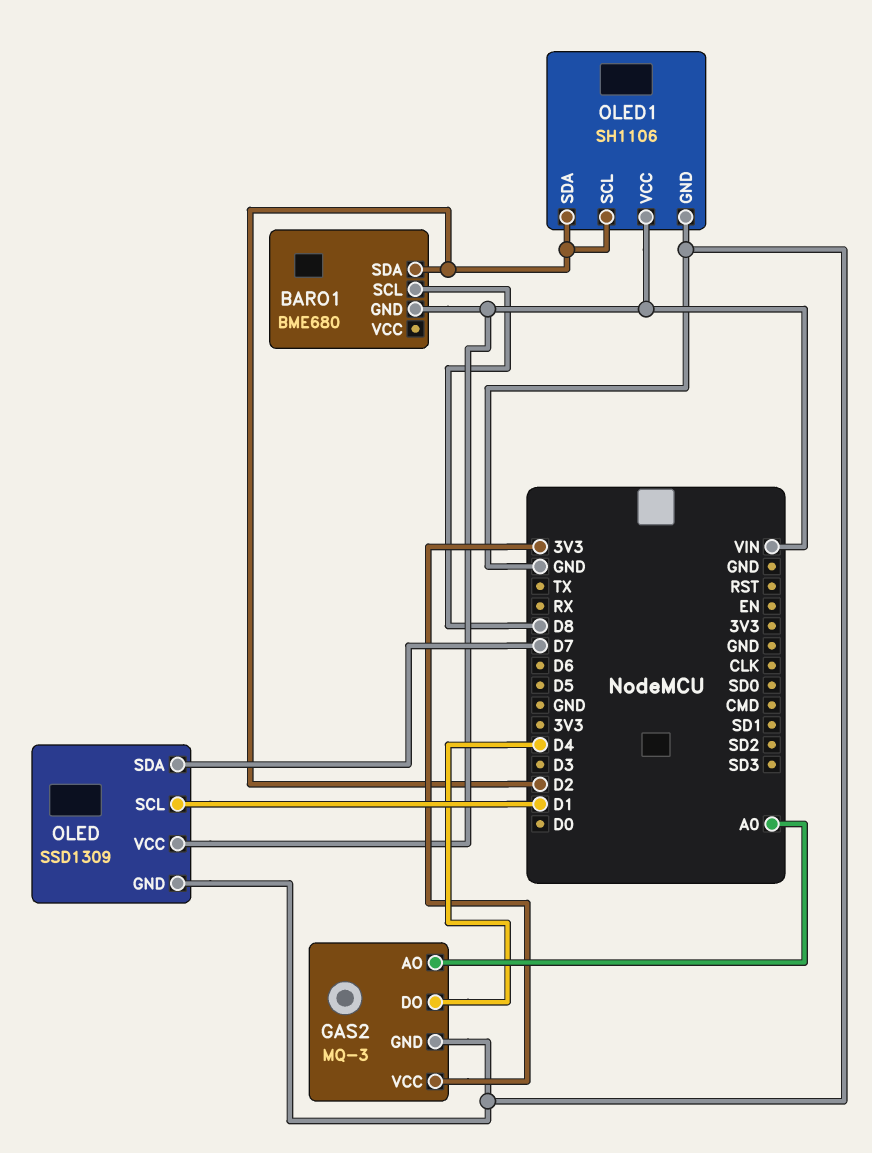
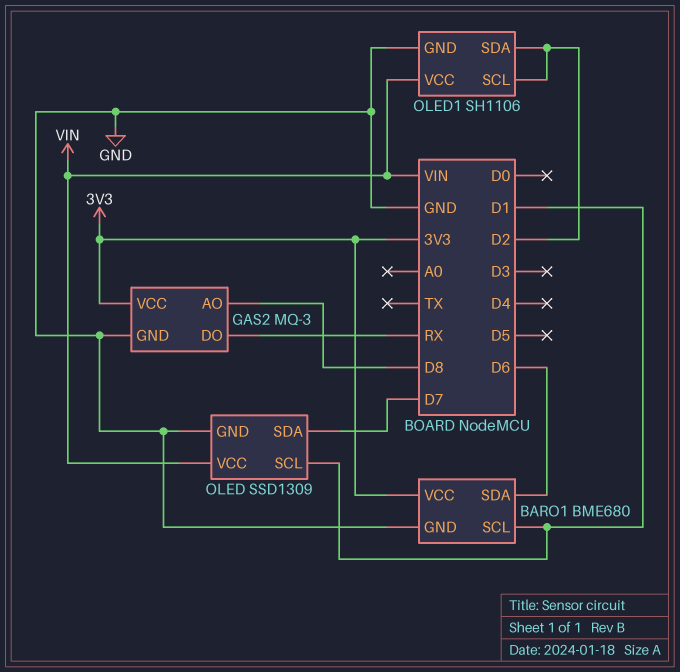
BARO1 pin GND: VIN -> GND
BARO1 pin SCL: D8 -> D1
BARO1 pin SDA: D2 -> D6
BARO1 pin VCC: none -> 3V3
GAS2 pin AO: A0 -> D8
GAS2 pin DO: D4 -> RX

